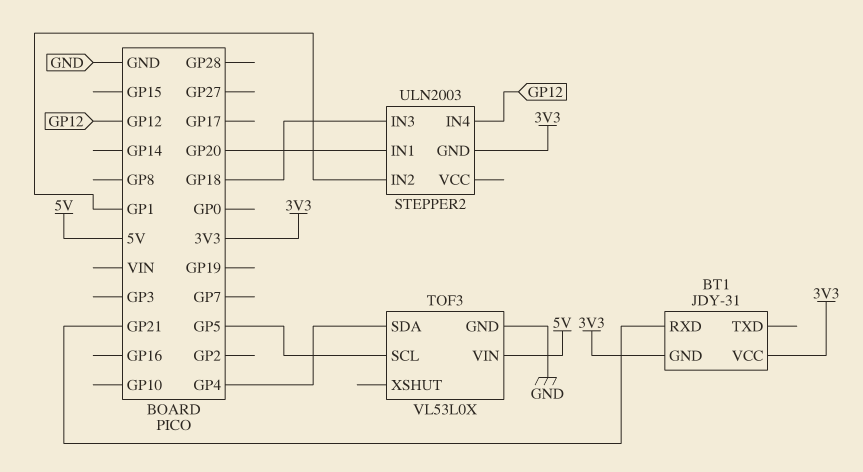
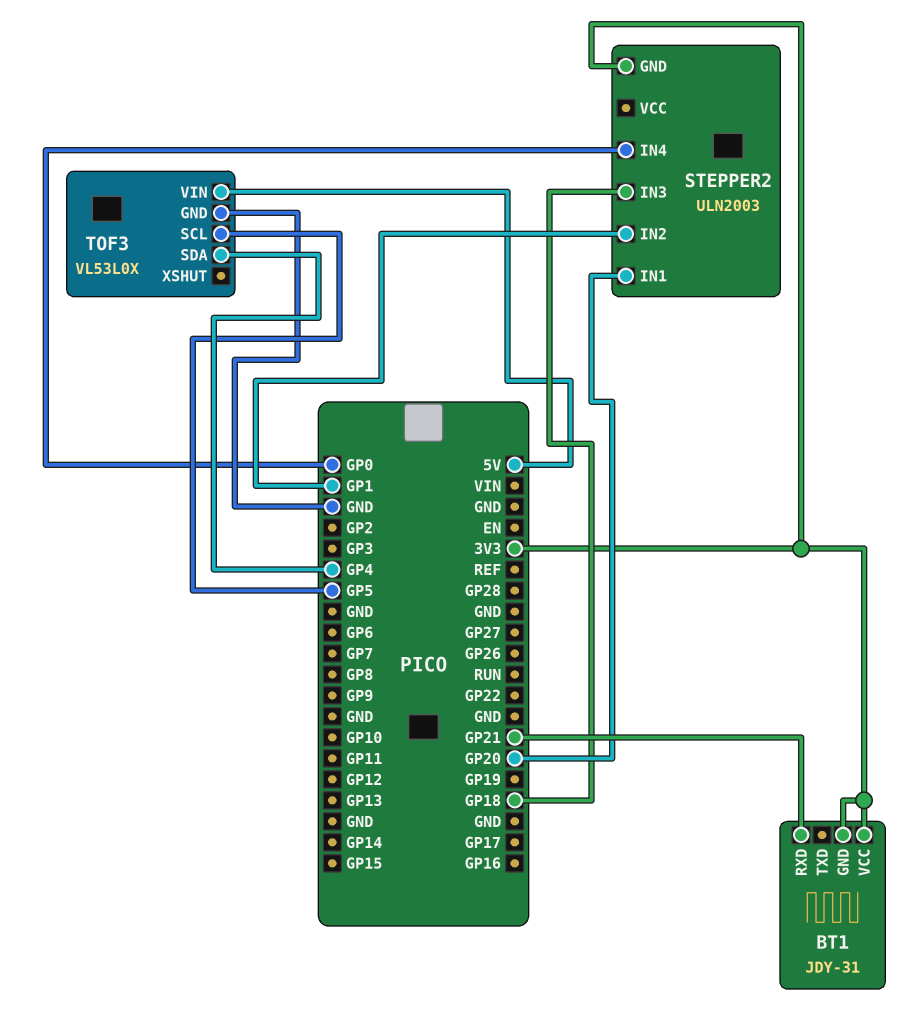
STEPPER2 pin IN4: GP12 -> GP0

